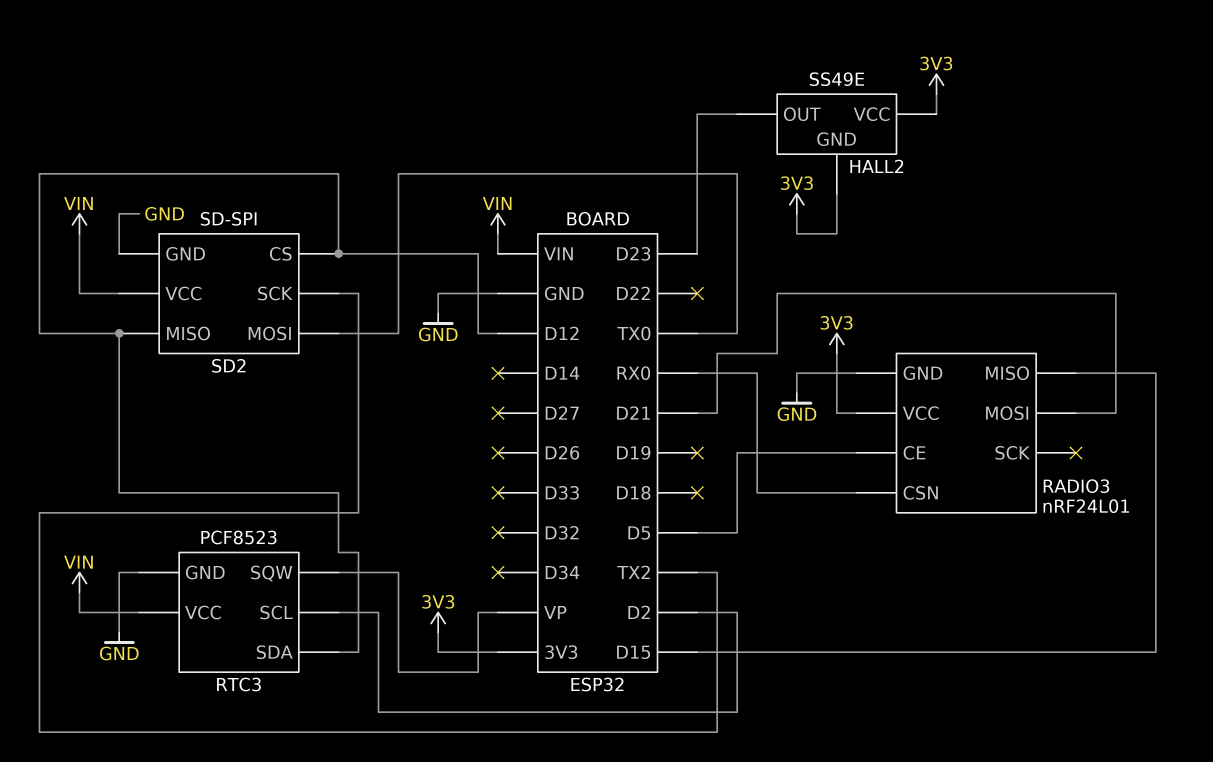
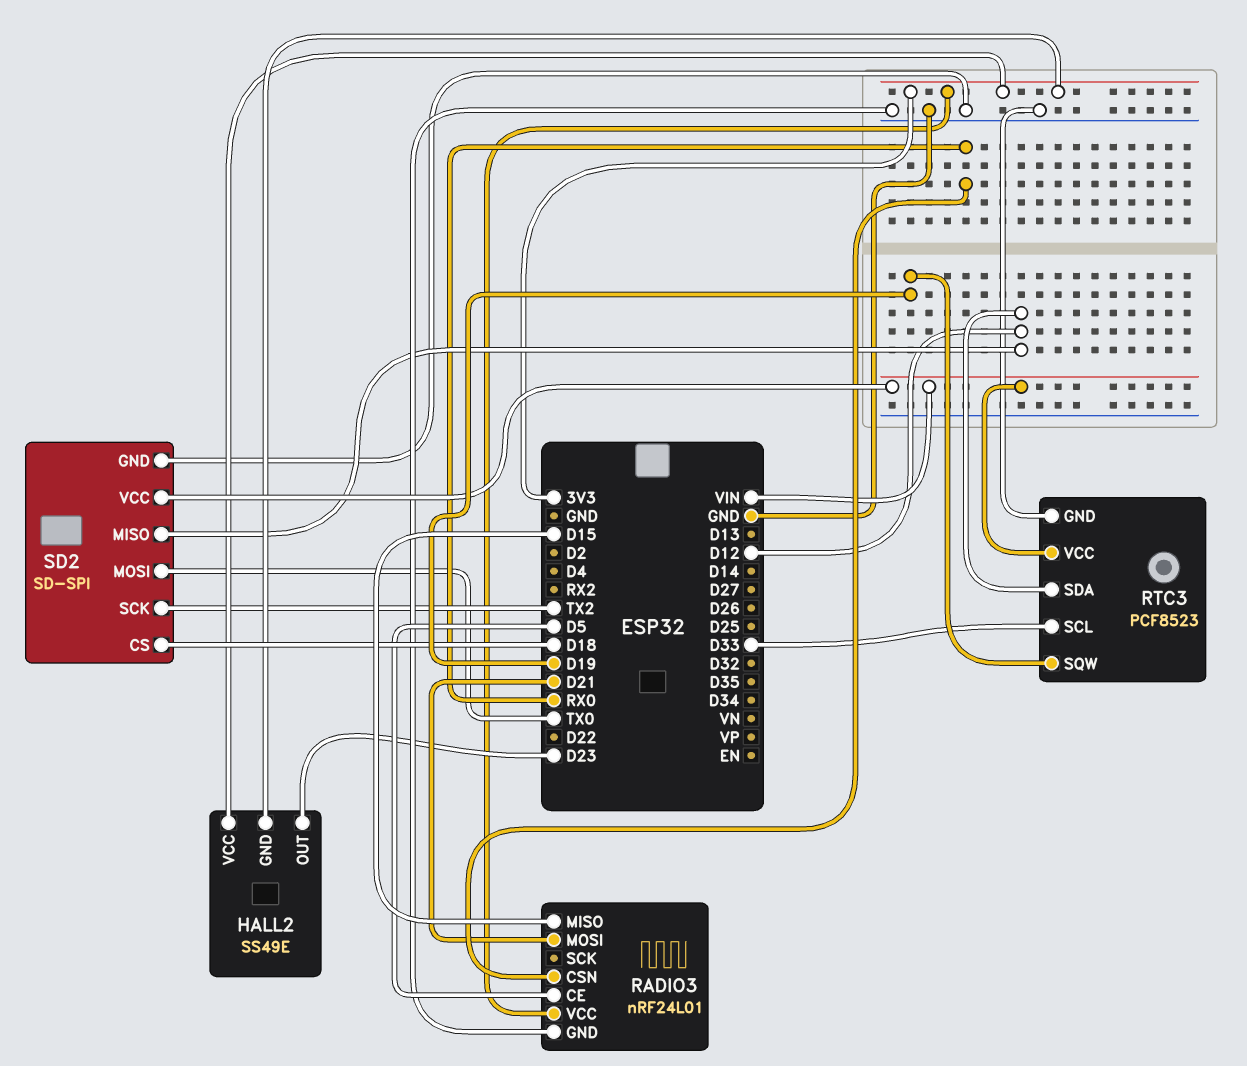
RTC3 pin SCL: D2 -> D33
RTC3 pin SQW: VP -> D19
SD2 pin CS: D12 -> D18

